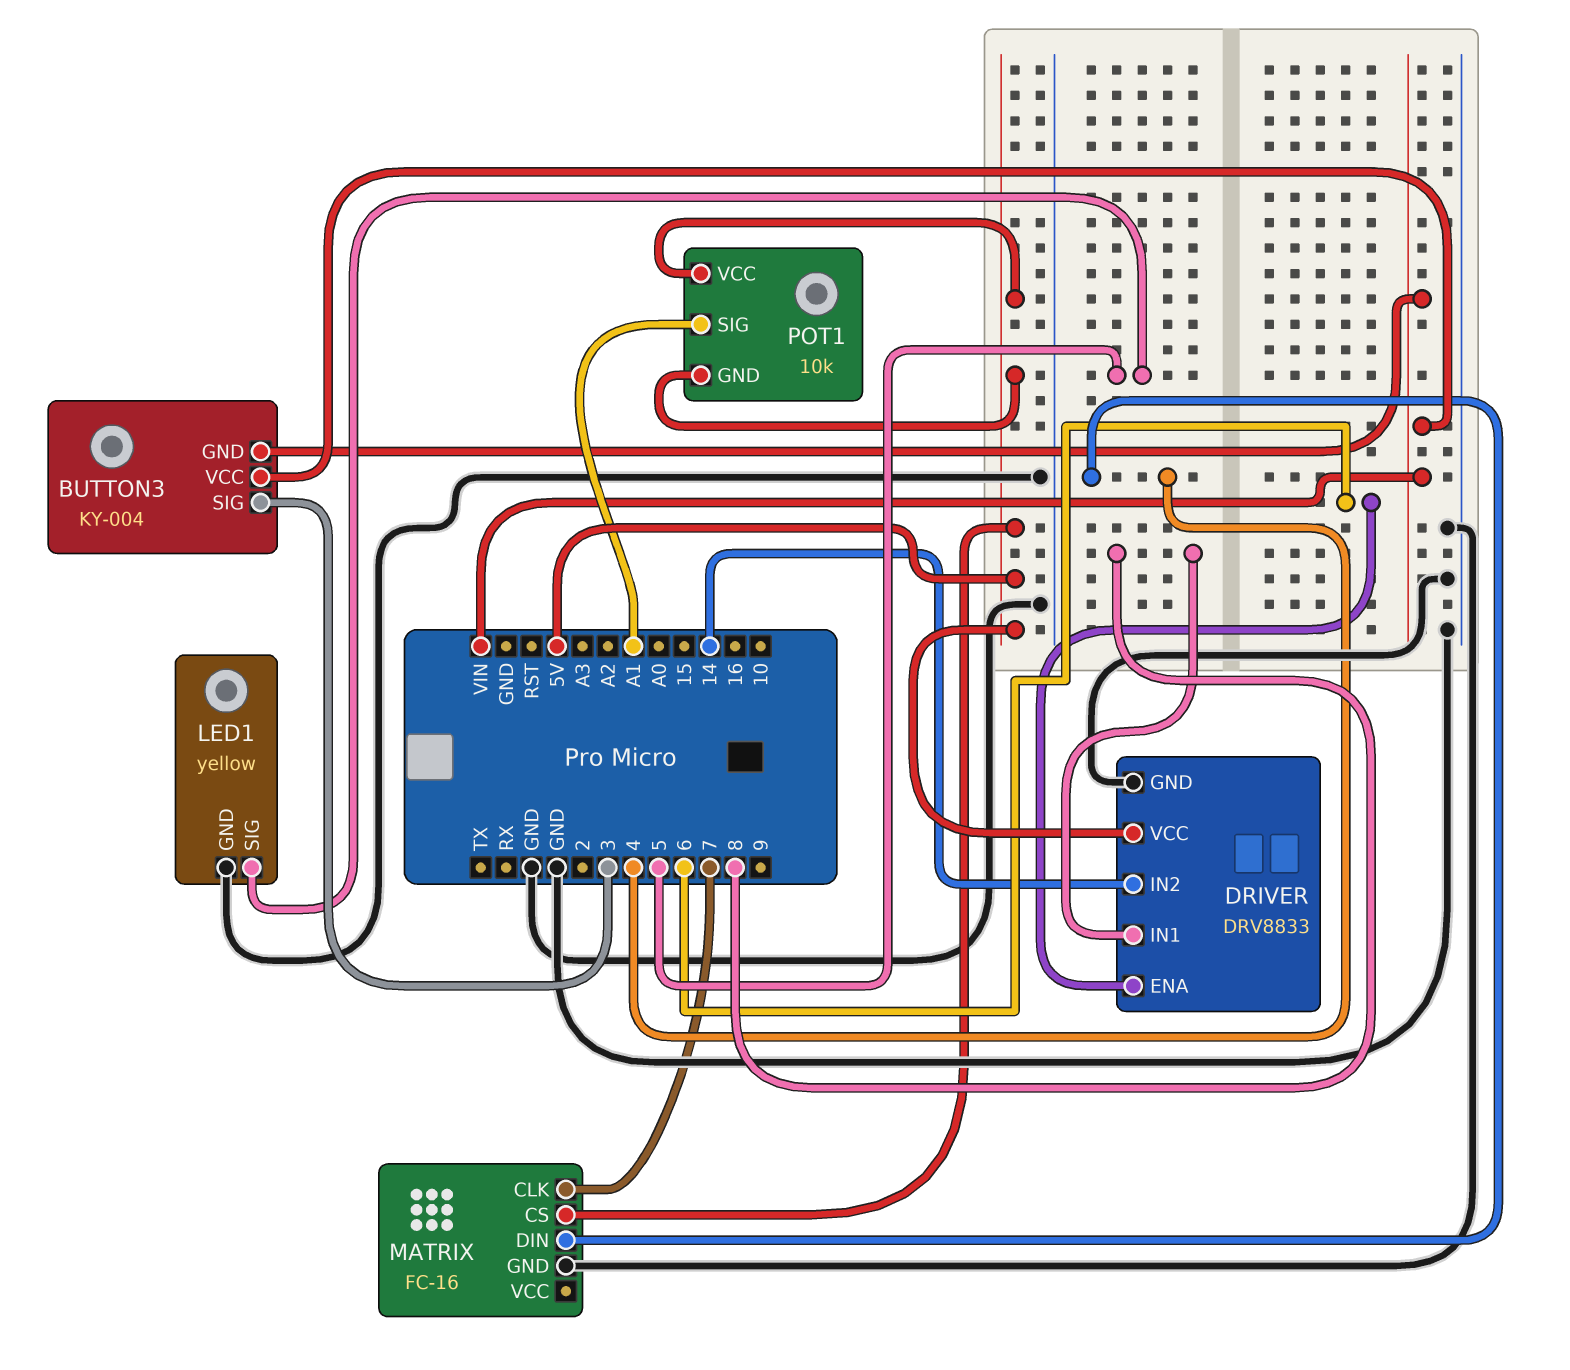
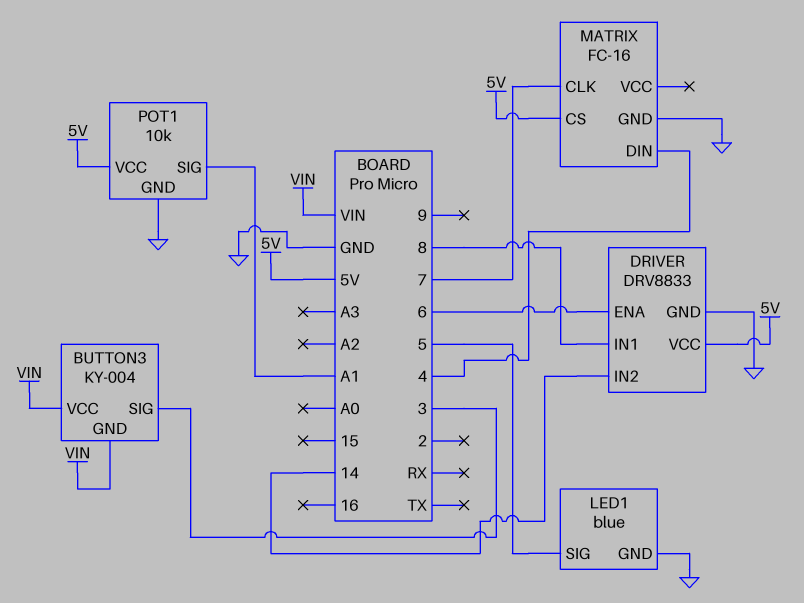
LED1: yellow -> blue
POT1 pin GND: 5V -> GND

